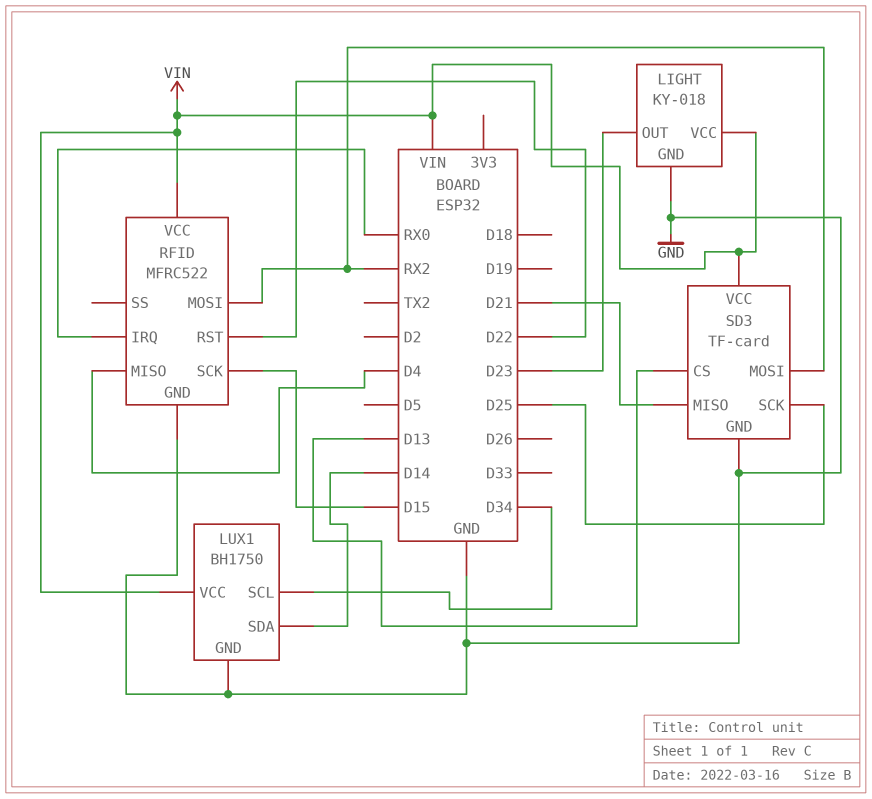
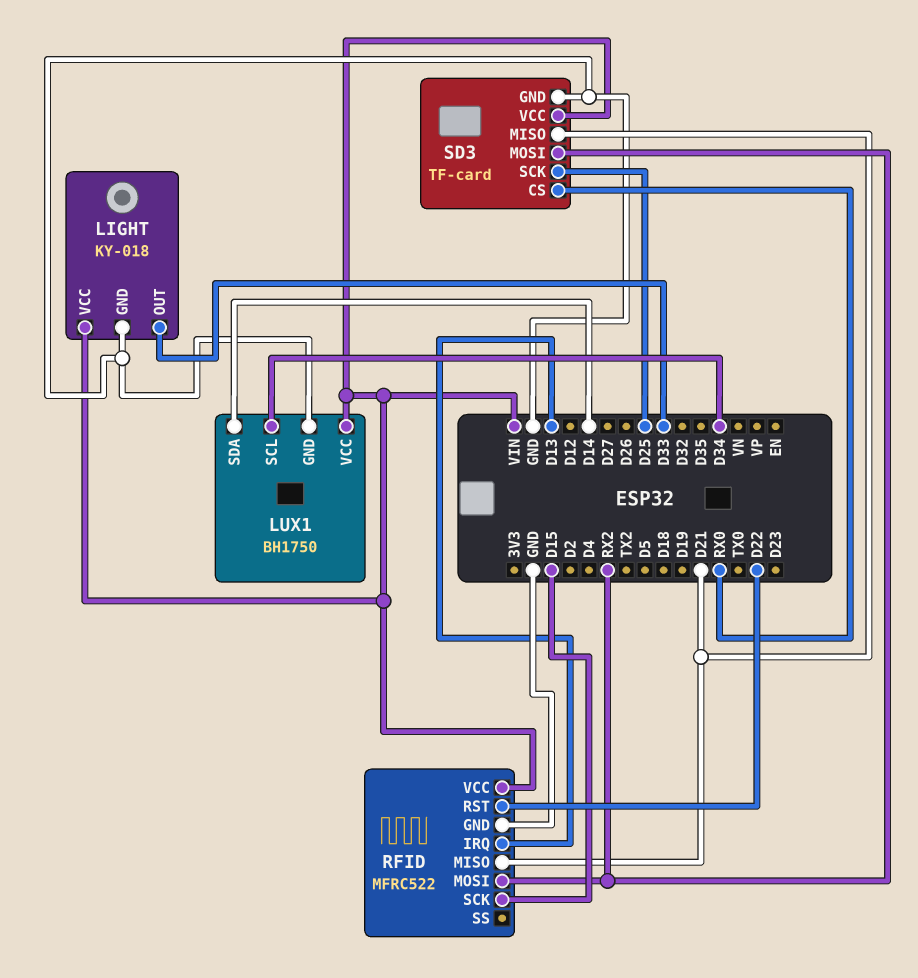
LIGHT pin OUT: D23 -> D33
RFID pin IRQ: RX0 -> D13
RFID pin MISO: D4 -> D21
SD3 pin CS: D13 -> RX0

